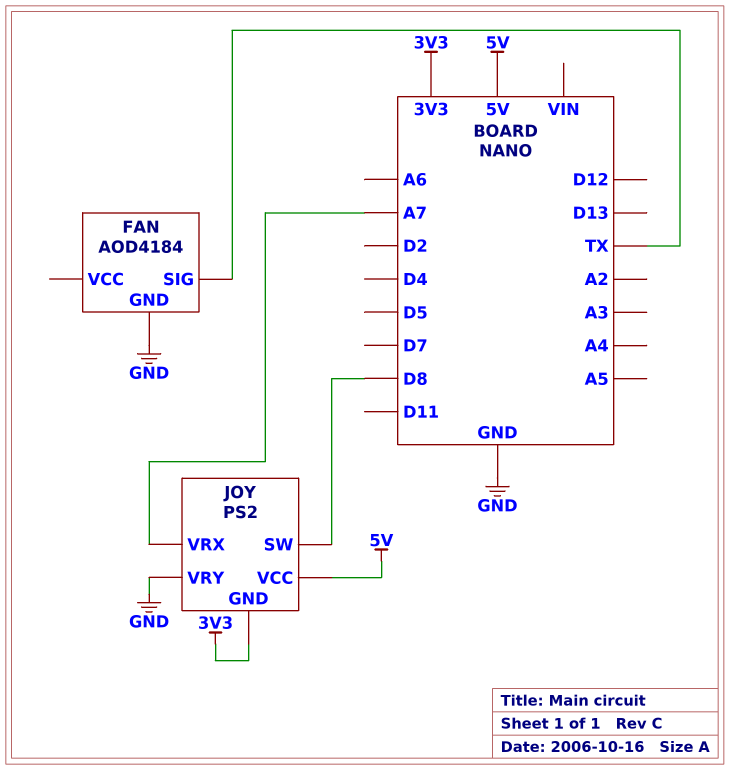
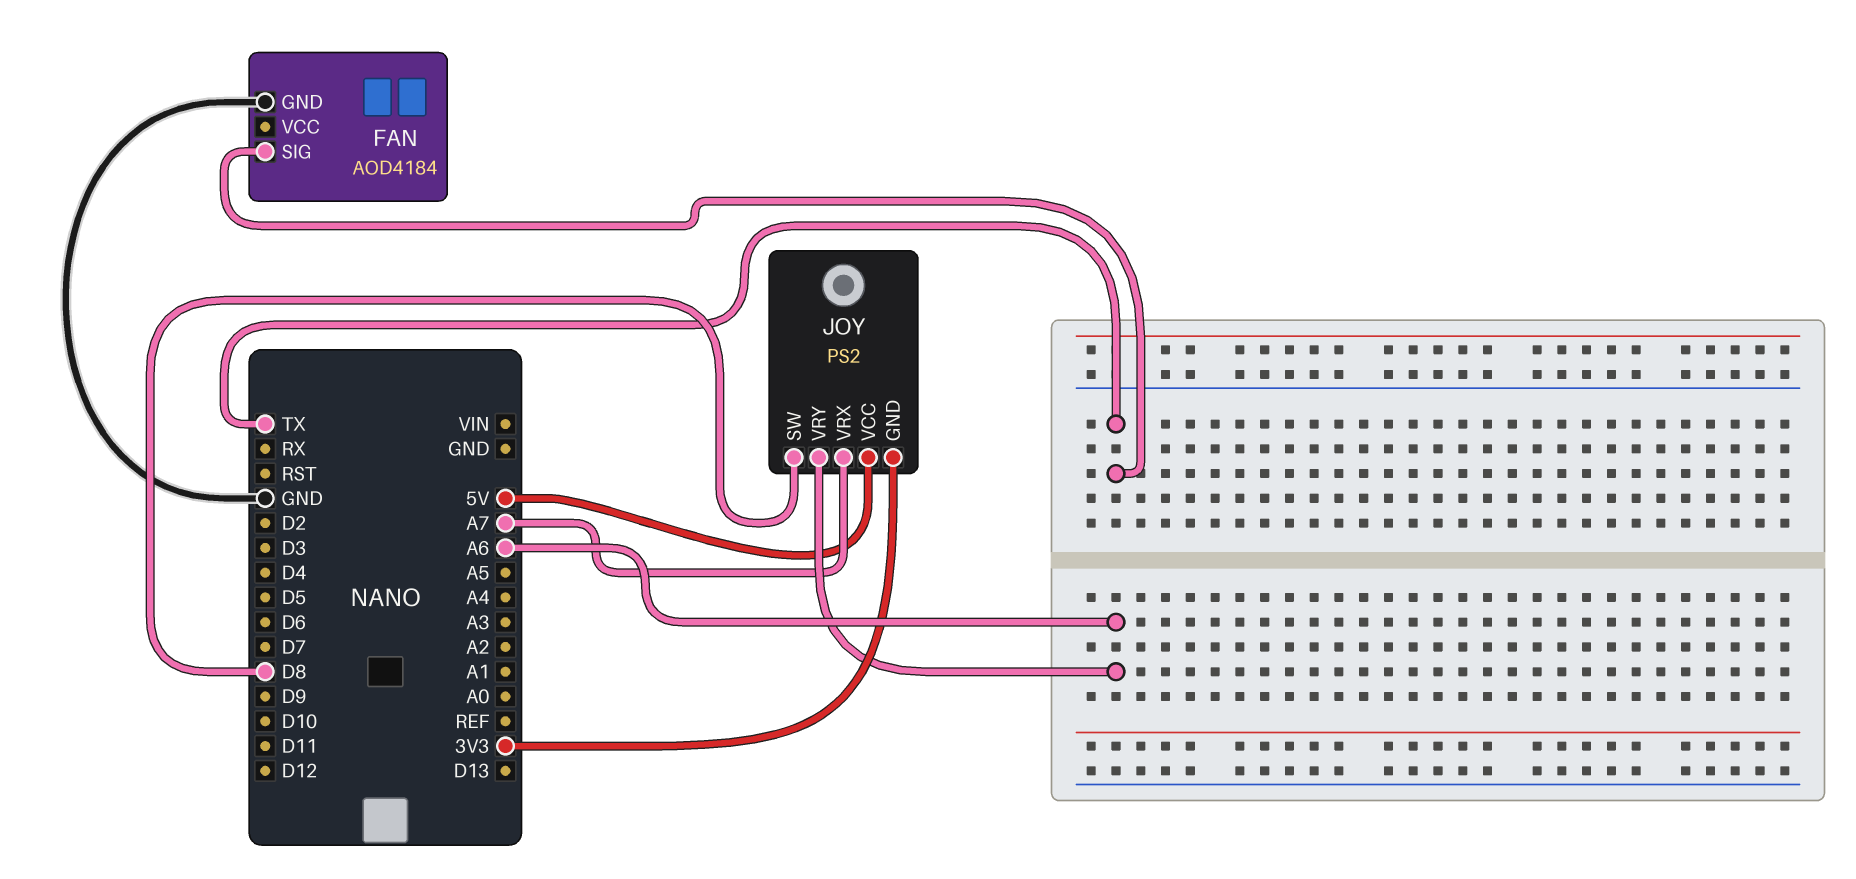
JOY pin VRY: GND -> A6

